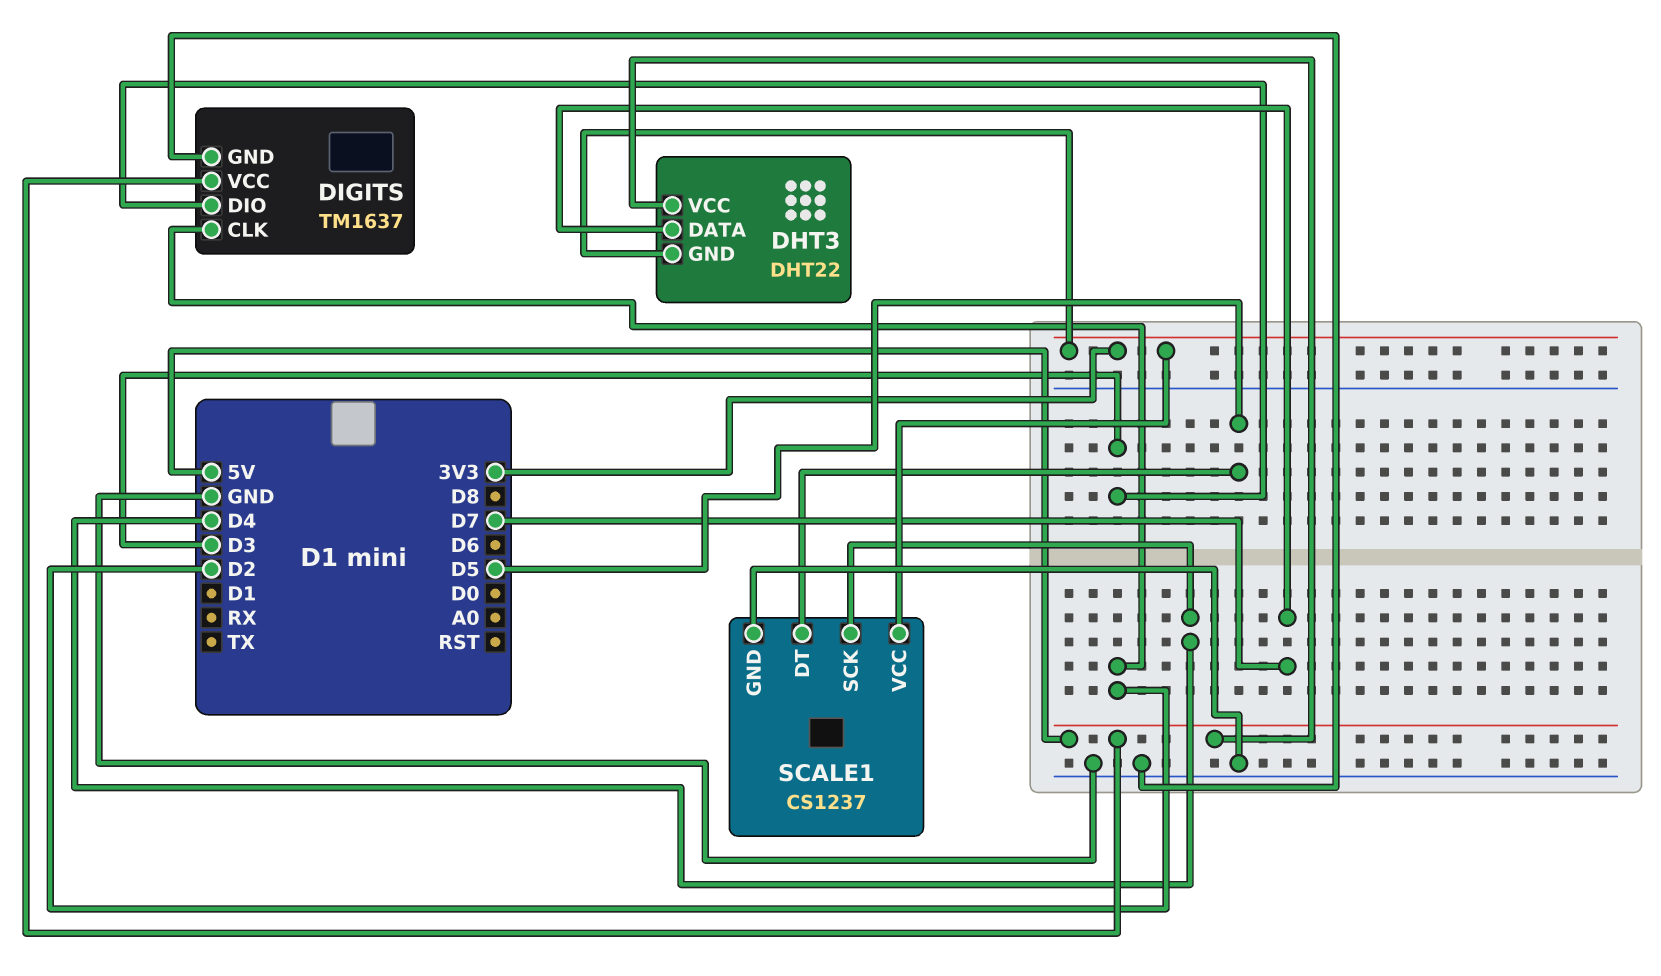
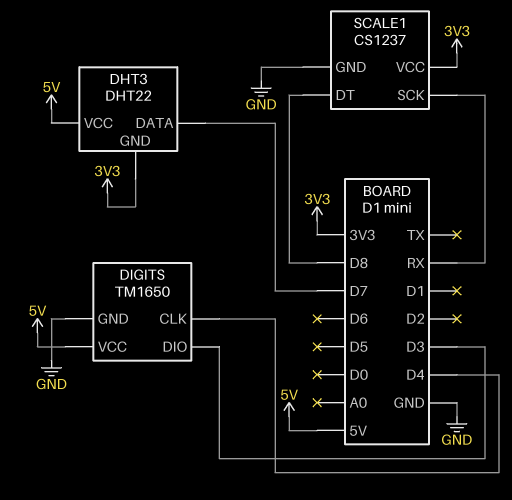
DIGITS: TM1637 -> TM1650
DIGITS pin CLK: D2 -> D4
SCALE1 pin DT: D5 -> D8
SCALE1 pin SCK: D4 -> RX

